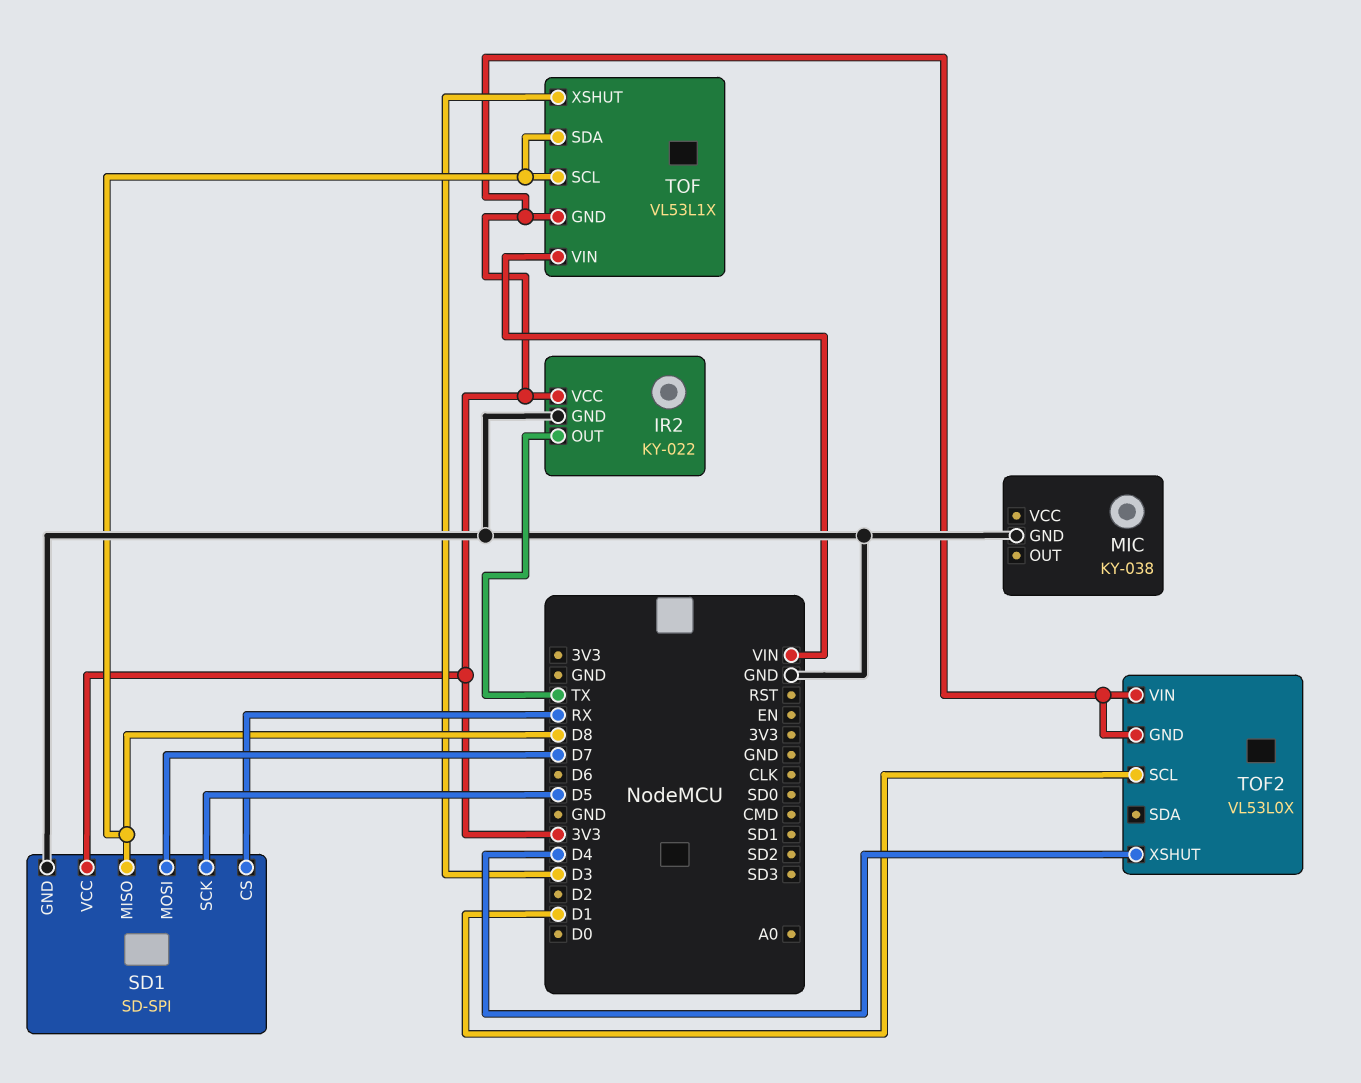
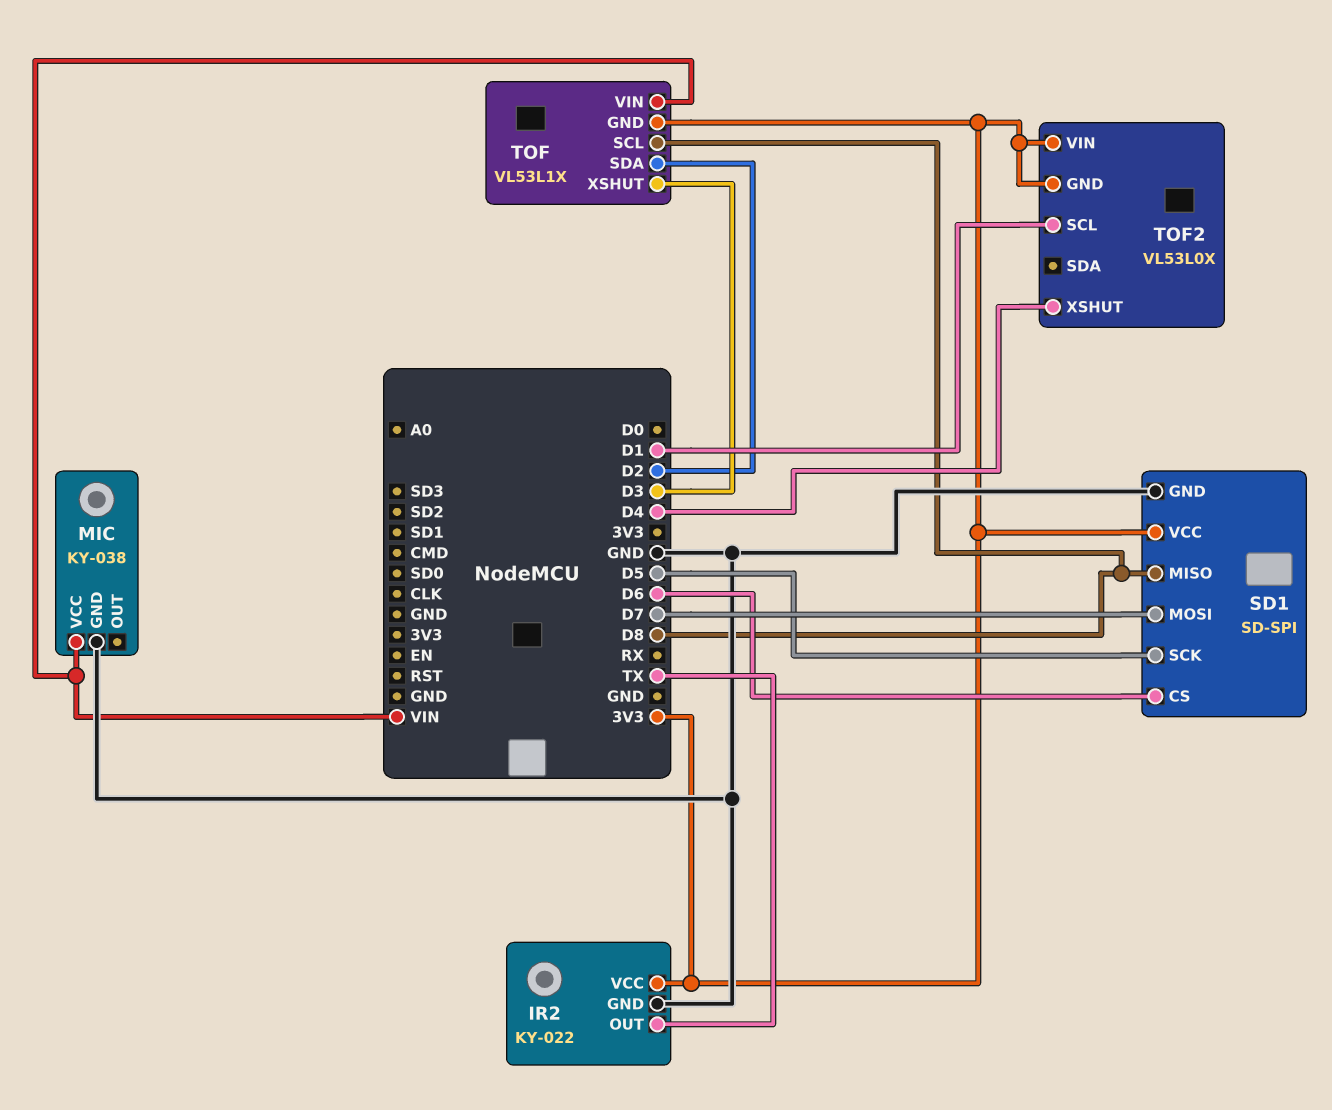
MIC pin VCC: none -> VIN
SD1 pin CS: RX -> D6
TOF pin SDA: D8 -> D2

